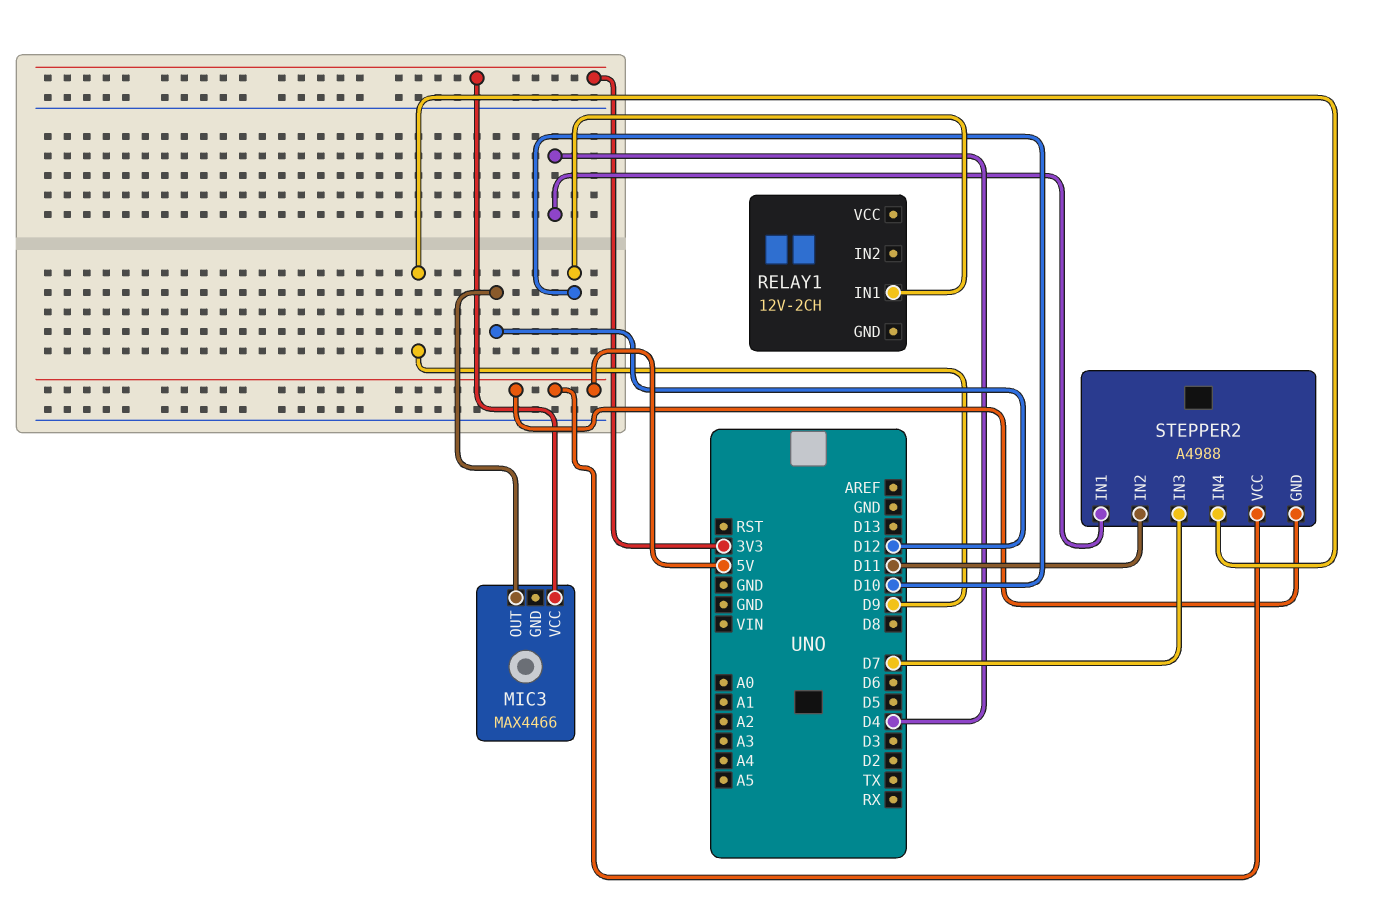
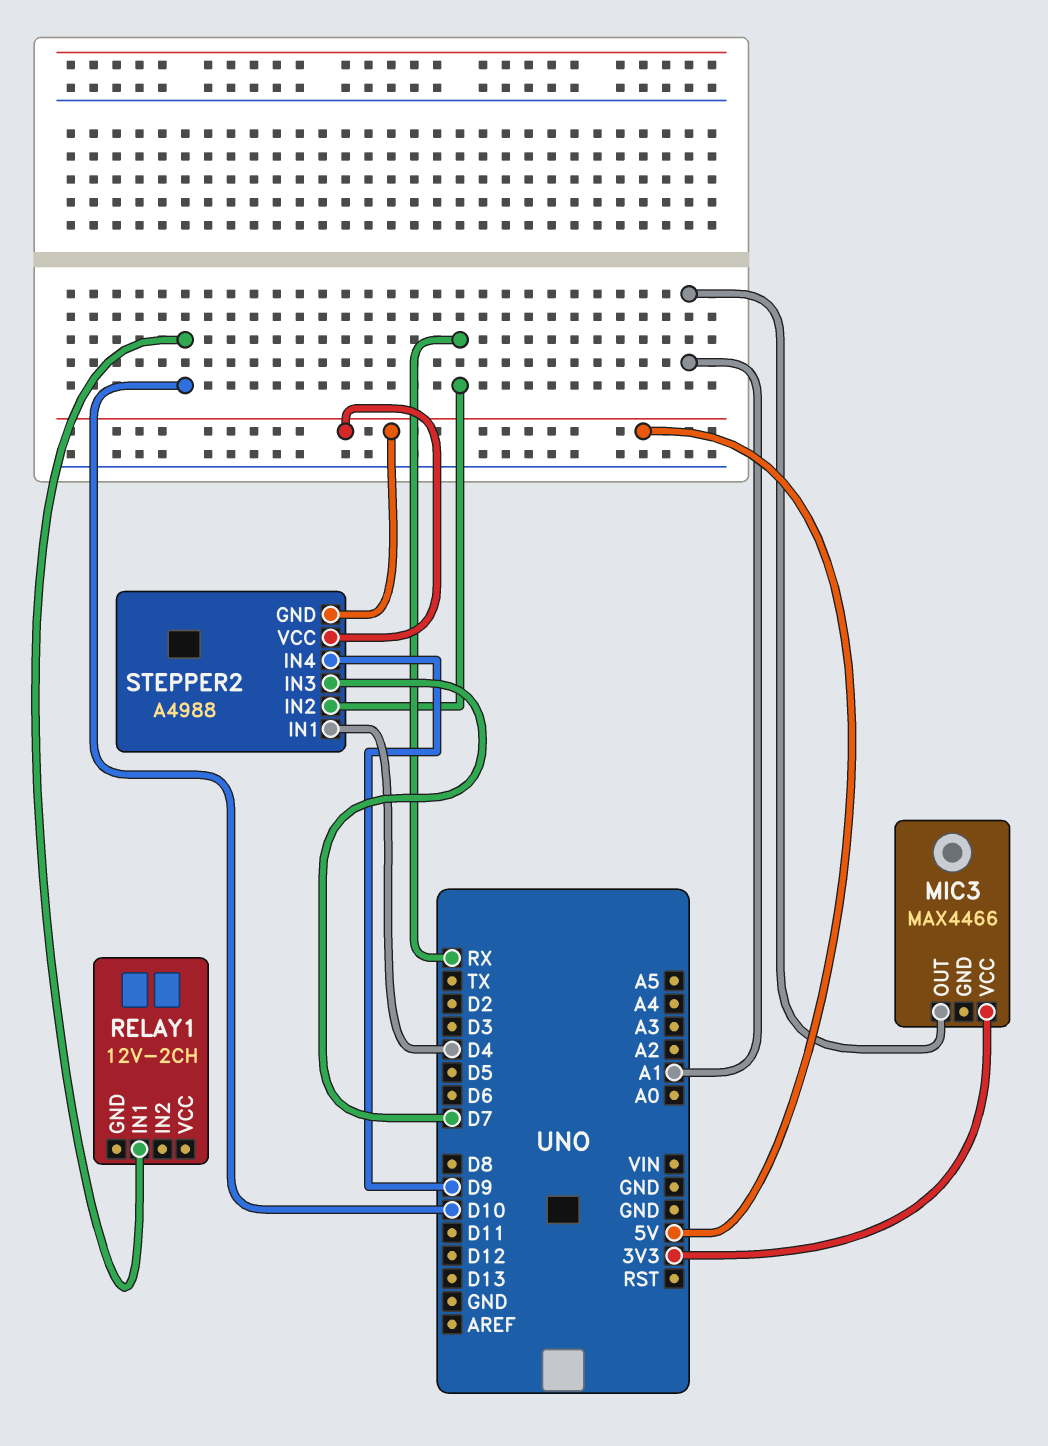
MIC3 pin OUT: D12 -> A1
STEPPER2 pin IN2: D11 -> RX

